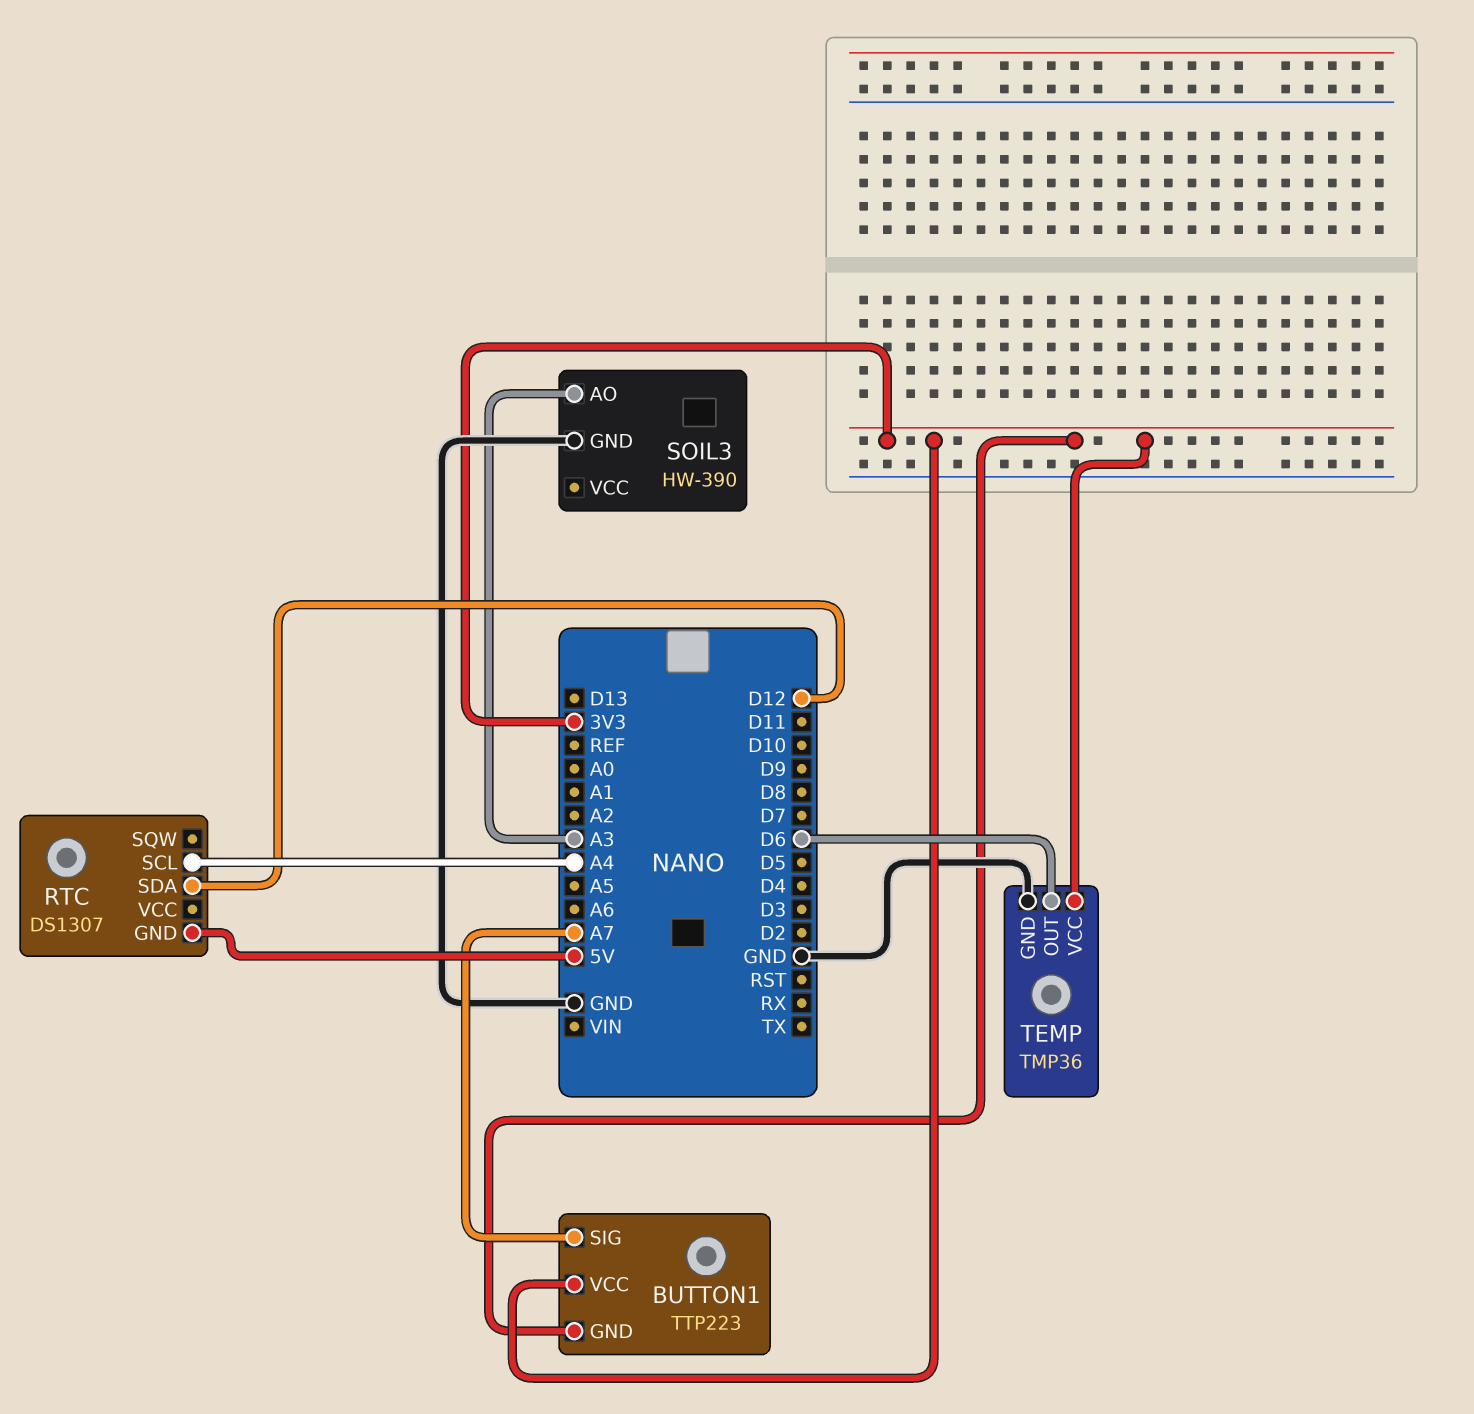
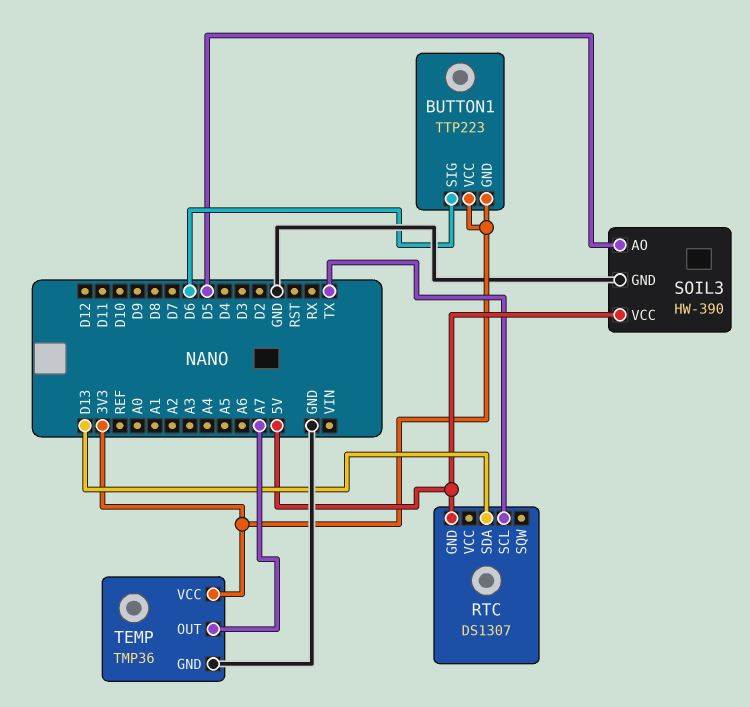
BUTTON1 pin SIG: A7 -> D6
RTC pin SCL: A4 -> TX
RTC pin SDA: D12 -> D13
SOIL3 pin AO: A3 -> D5
SOIL3 pin VCC: none -> 5V
TEMP pin OUT: D6 -> A7

